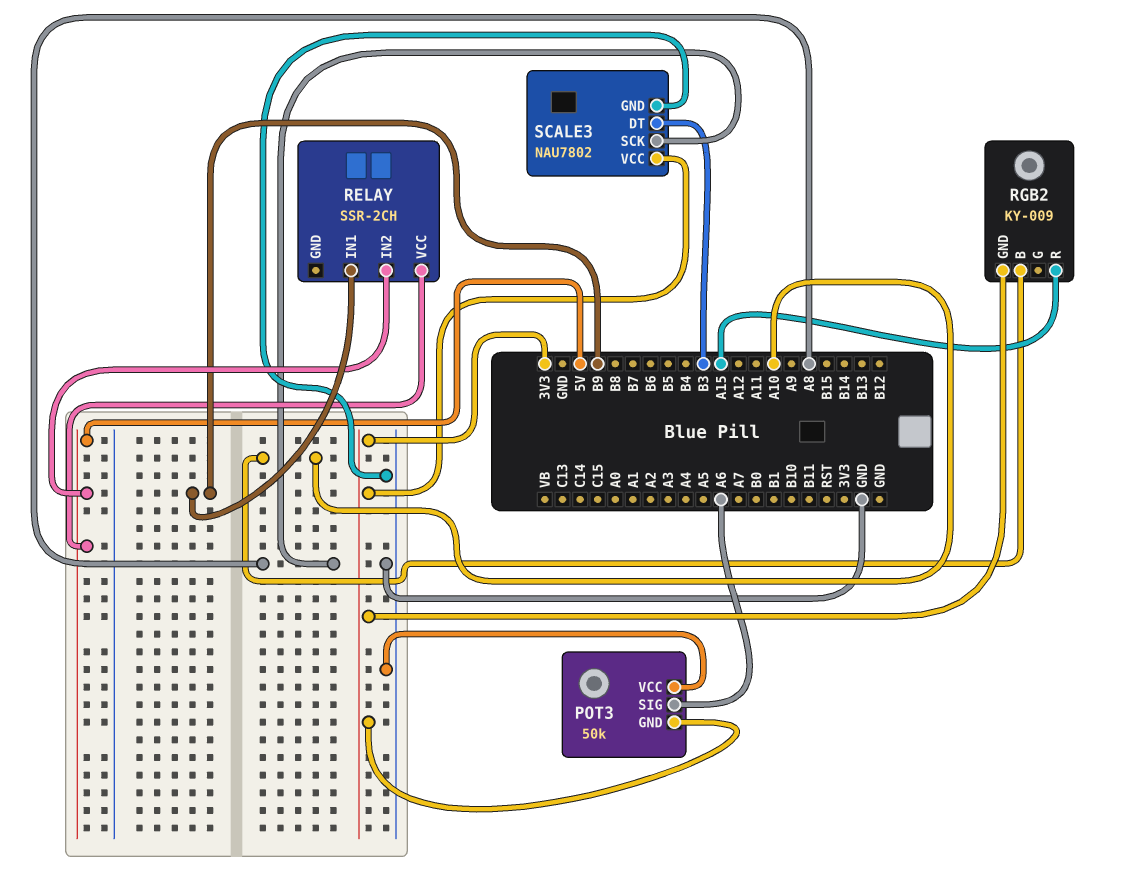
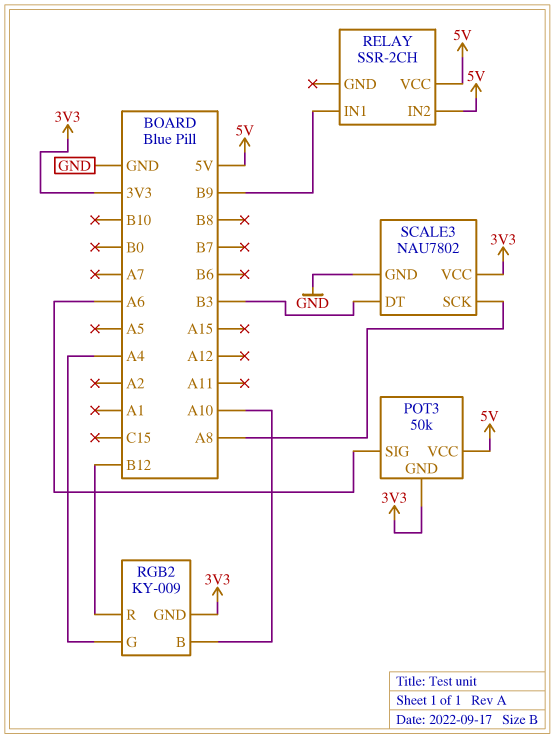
POT3 pin VCC: GND -> 5V
RGB2 pin G: none -> A4
RGB2 pin R: A15 -> B12

